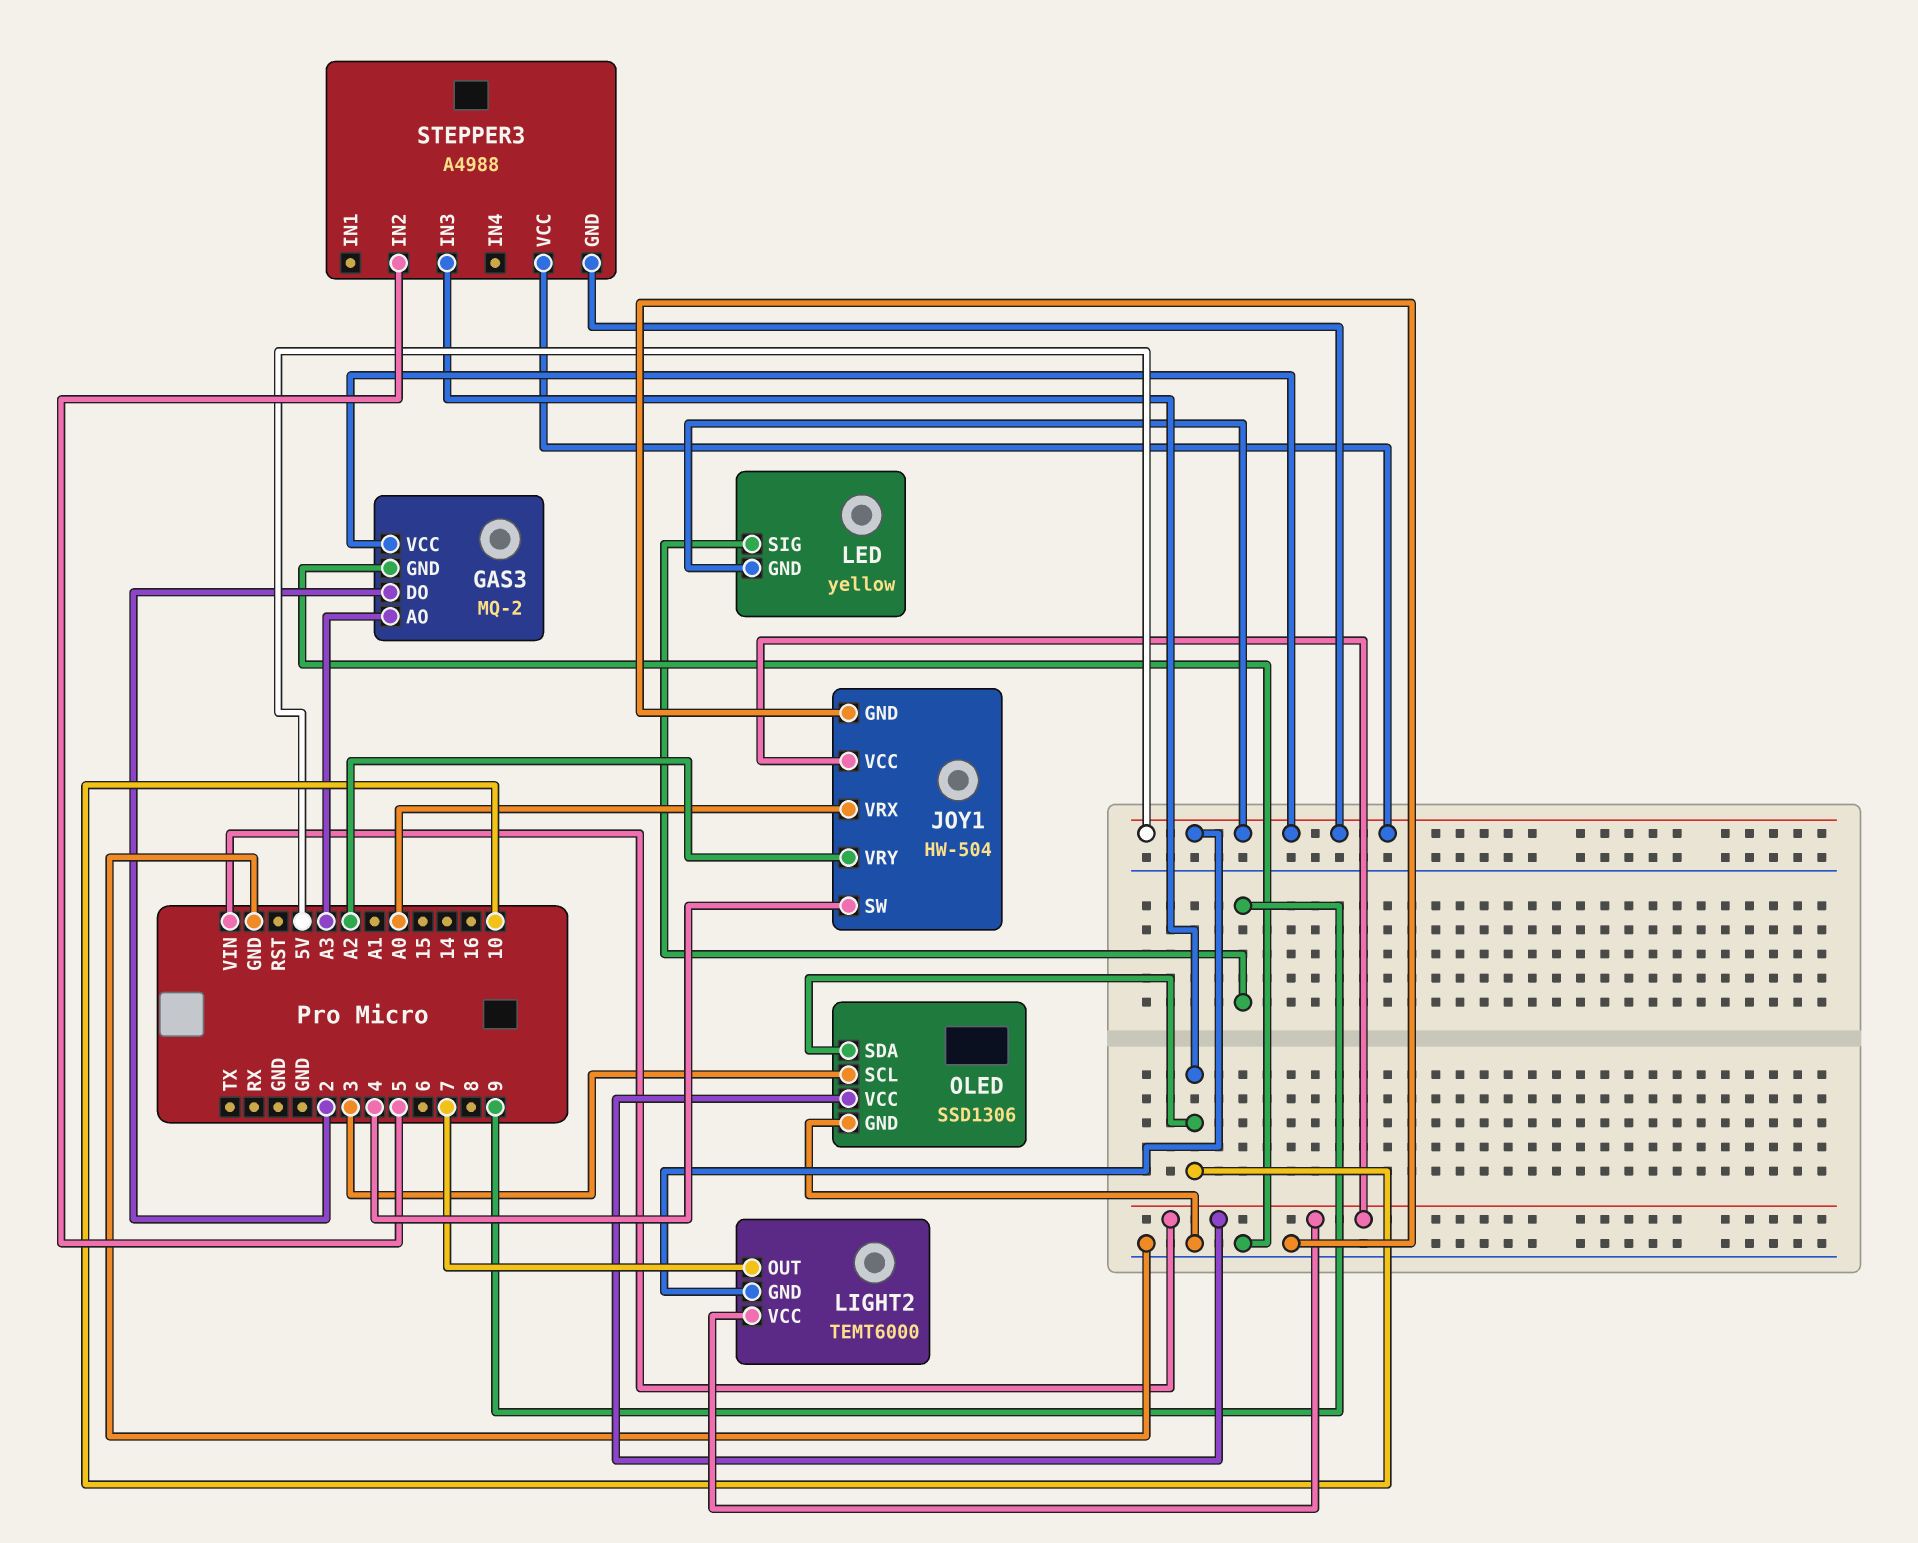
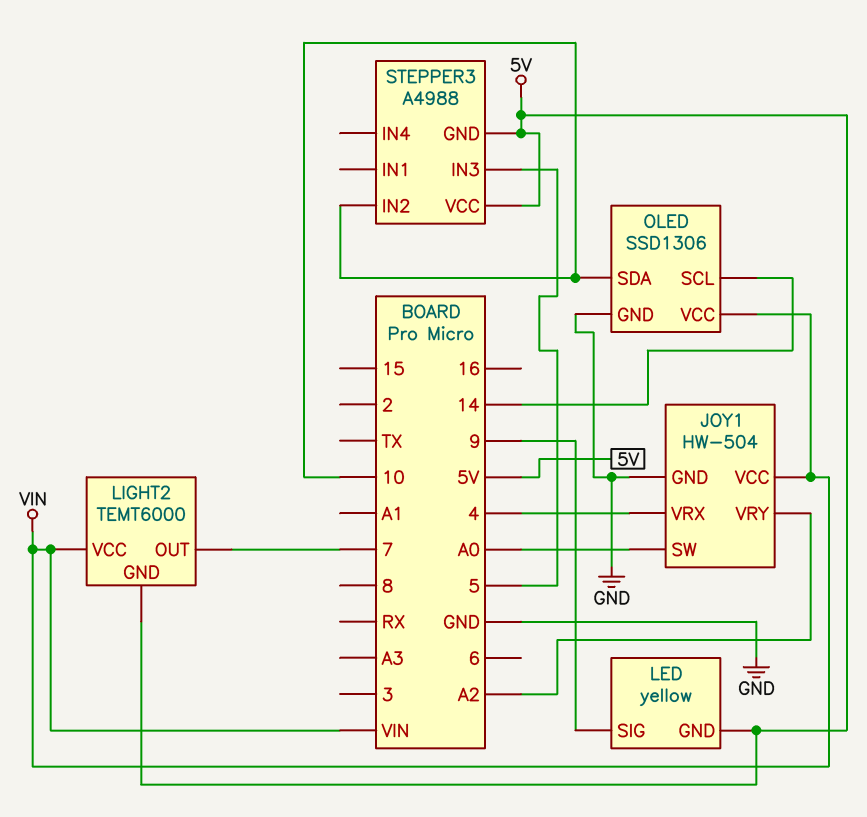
GAS3: MQ-2 -> none
GAS3 pin AO: A3 -> none
GAS3 pin DO: 2 -> none
GAS3 pin GND: GND -> none
GAS3 pin VCC: 5V -> none
JOY1 pin SW: 4 -> A0
JOY1 pin VRX: A0 -> 4
OLED pin SCL: 3 -> 14
STEPPER3 pin IN2: 5 -> 10
STEPPER3 pin IN3: 10 -> 5

